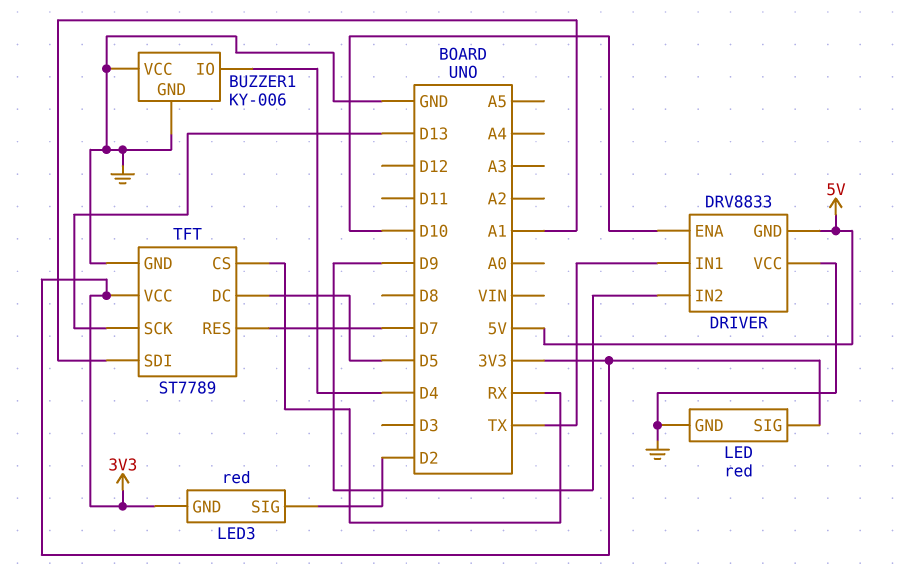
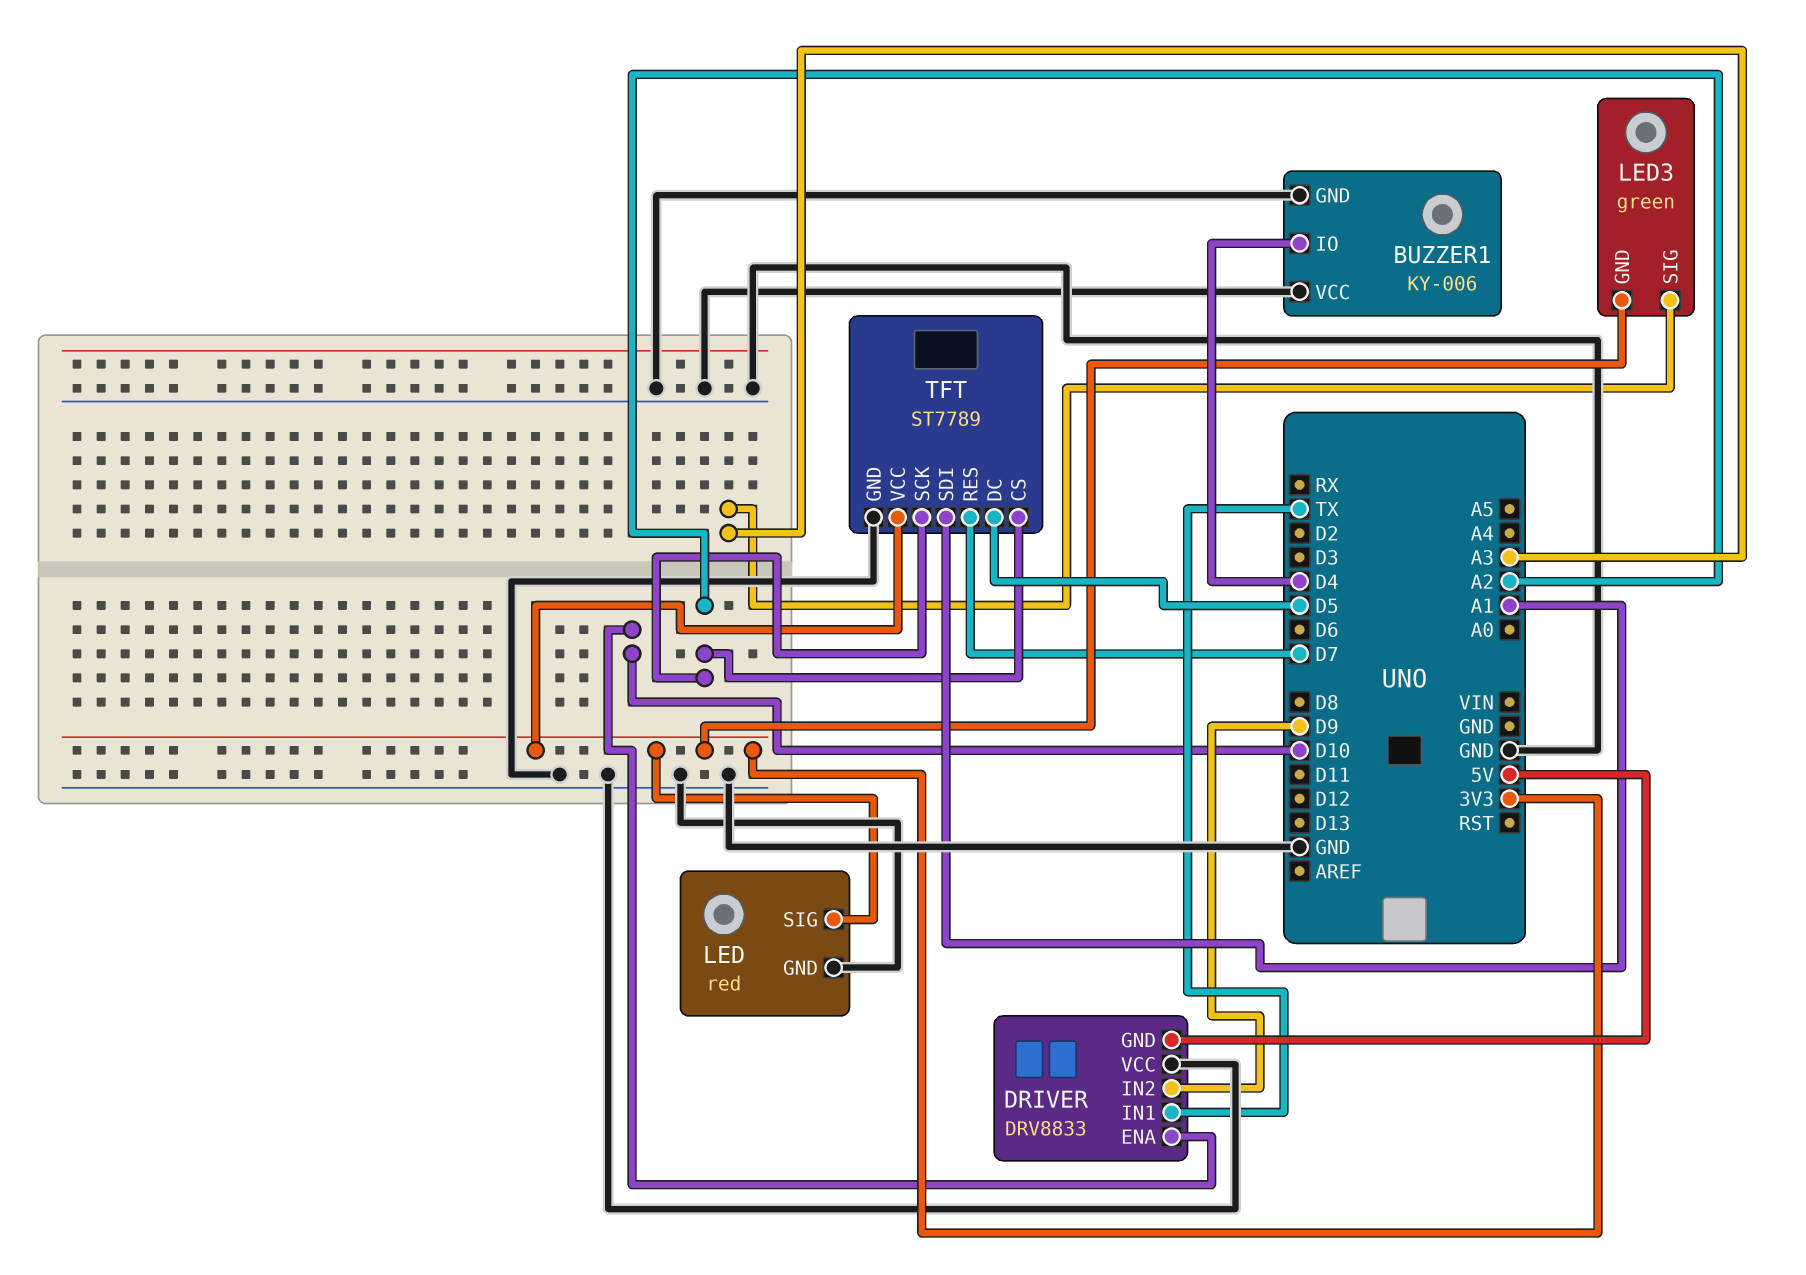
LED3: red -> green
LED3 pin SIG: D2 -> A3
TFT pin CS: RX -> A2
TFT pin SCK: D13 -> A2

